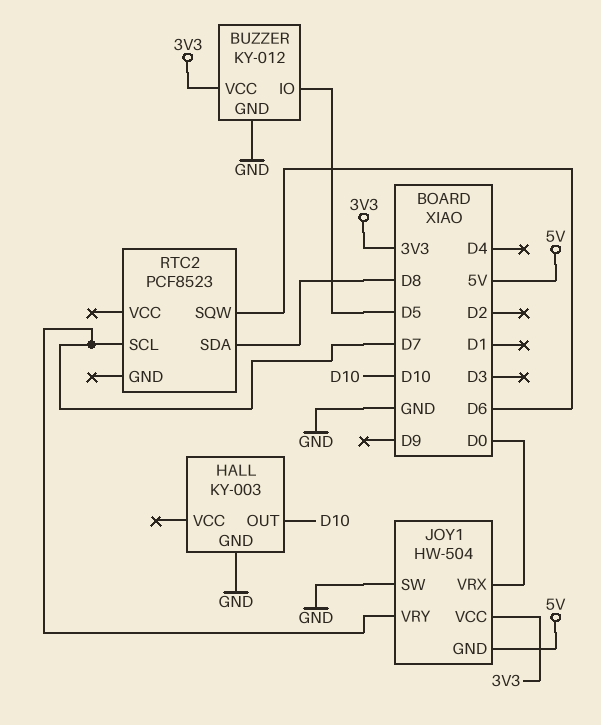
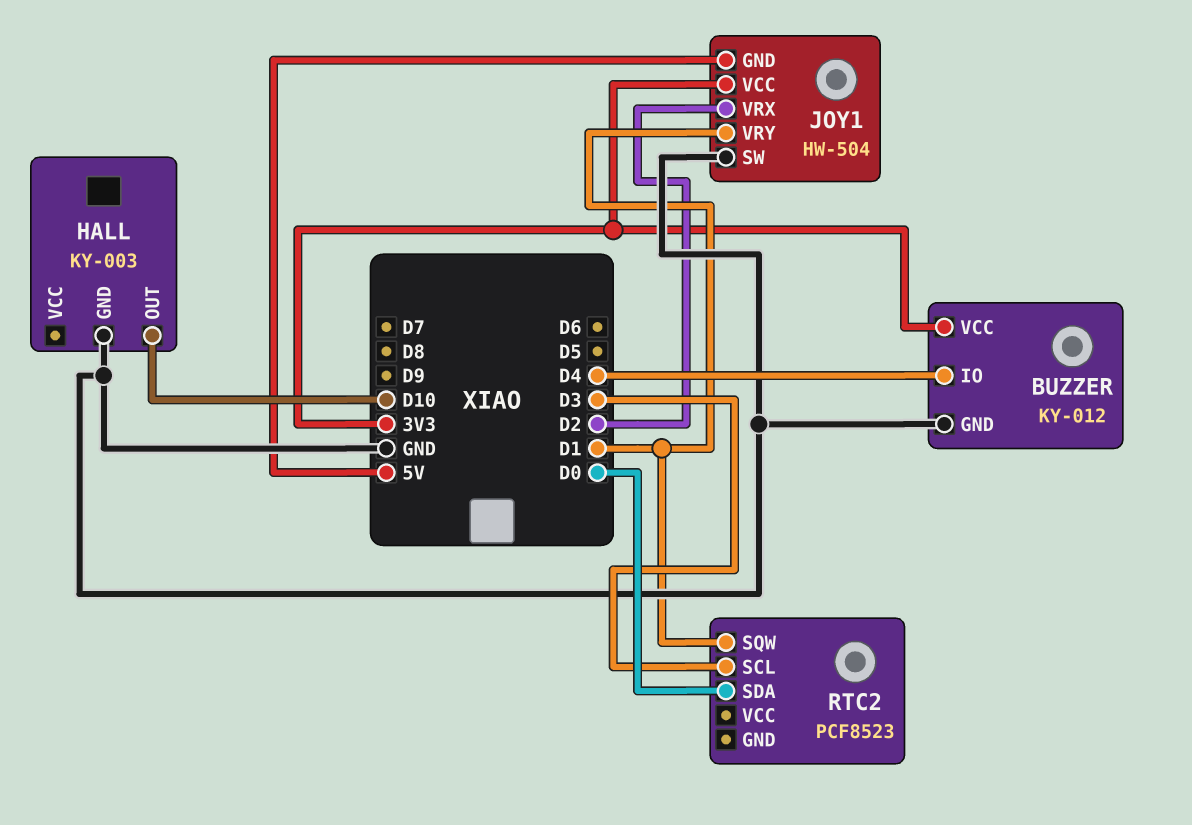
BUZZER pin IO: D5 -> D4
JOY1 pin VRX: D0 -> D2
JOY1 pin VRY: D7 -> D1
RTC2 pin SCL: D7 -> D3
RTC2 pin SDA: D8 -> D0
RTC2 pin SQW: D6 -> D1

